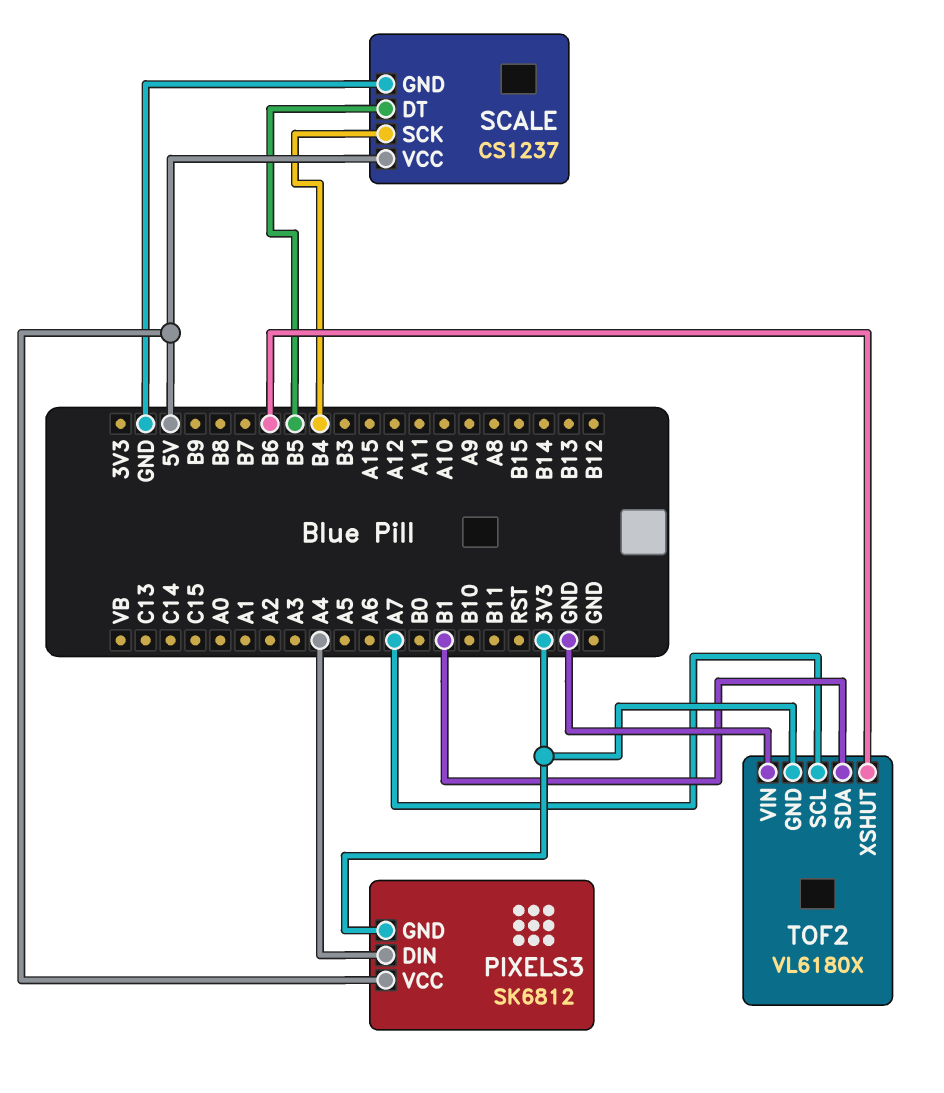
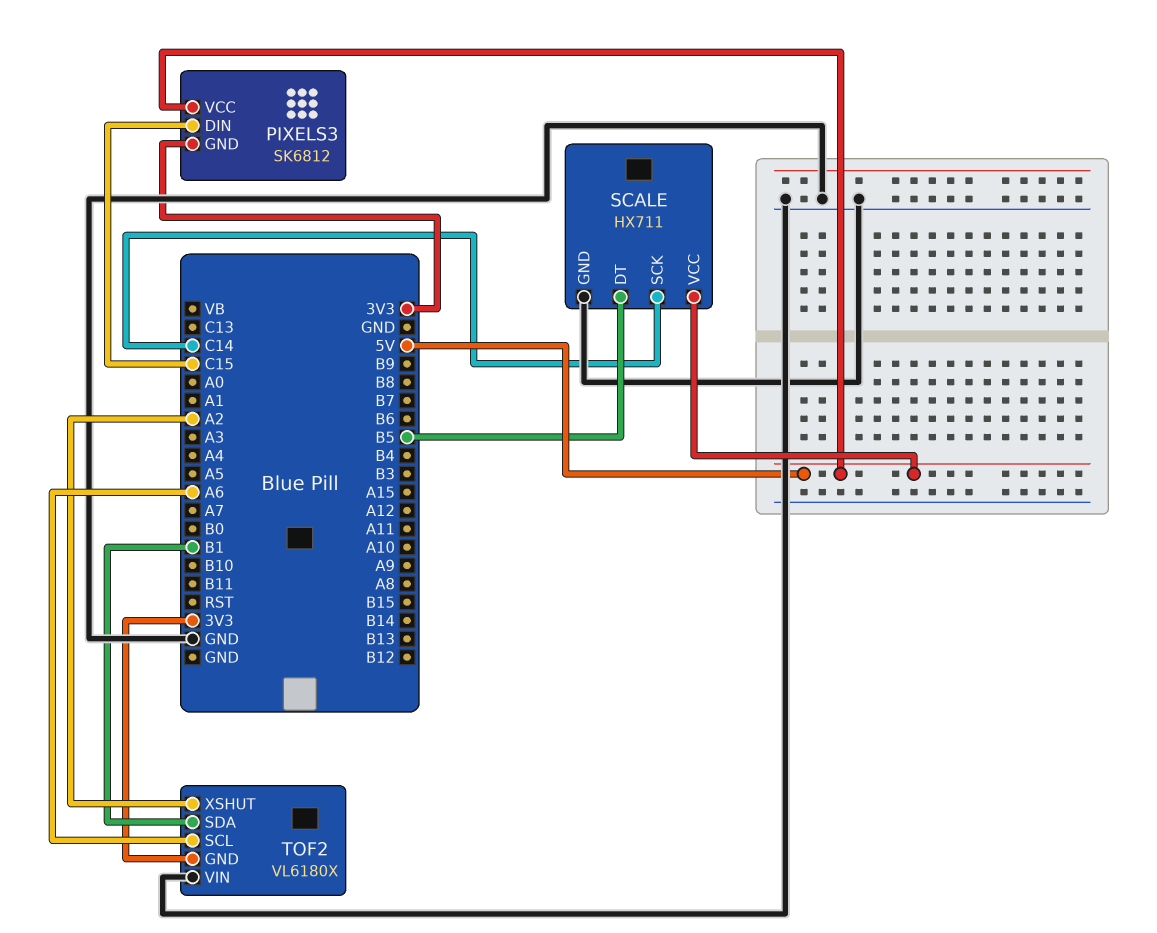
PIXELS3 pin DIN: A4 -> C15
SCALE: CS1237 -> HX711
SCALE pin SCK: B4 -> C14
TOF2 pin SCL: A7 -> A6
TOF2 pin XSHUT: B6 -> A2

